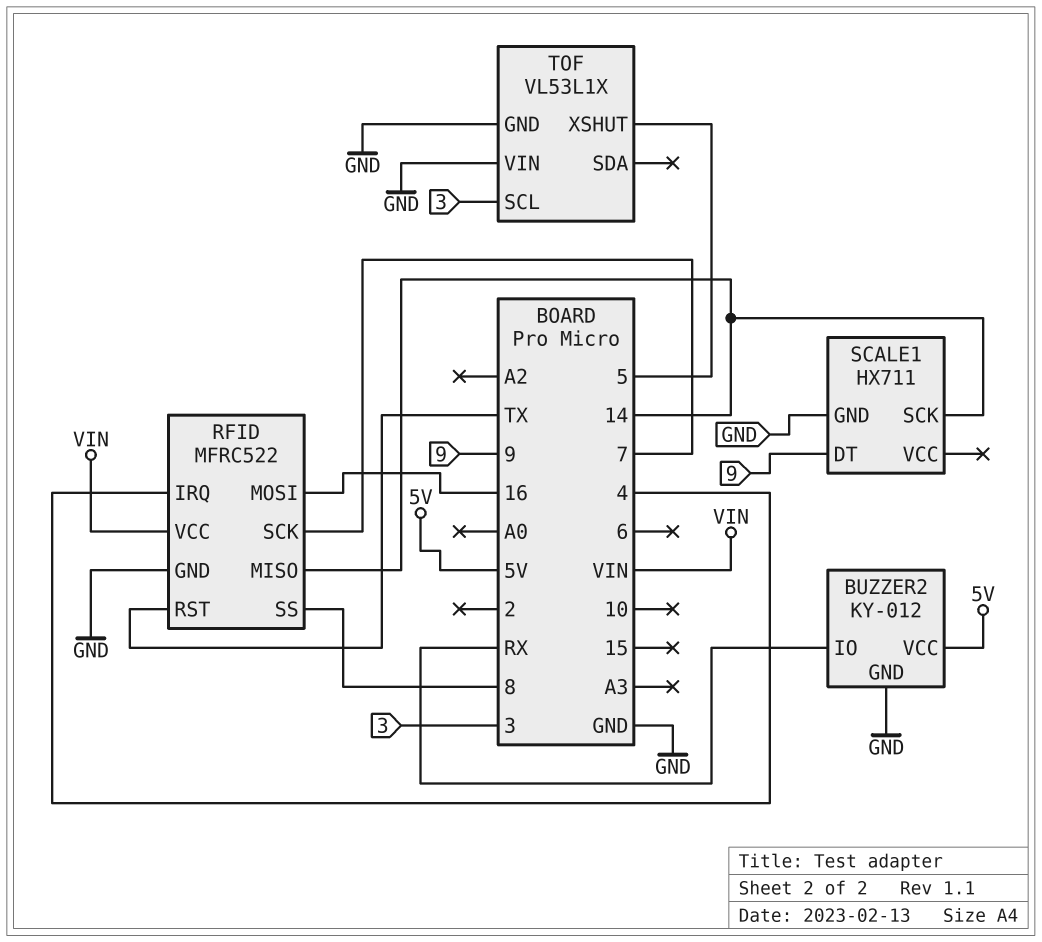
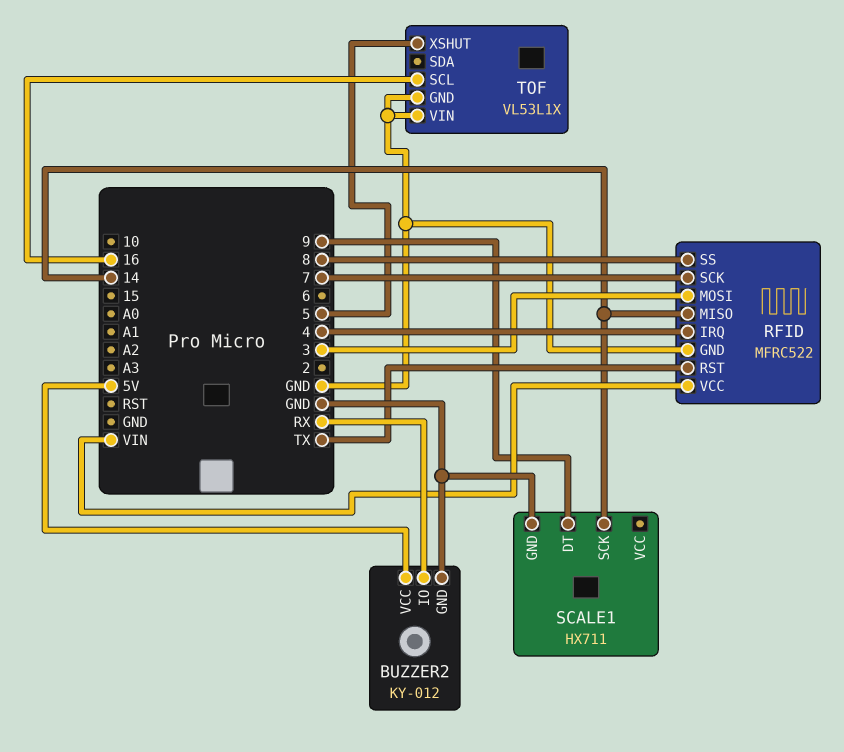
RFID pin MOSI: 16 -> 3
TOF pin SCL: 3 -> 16

